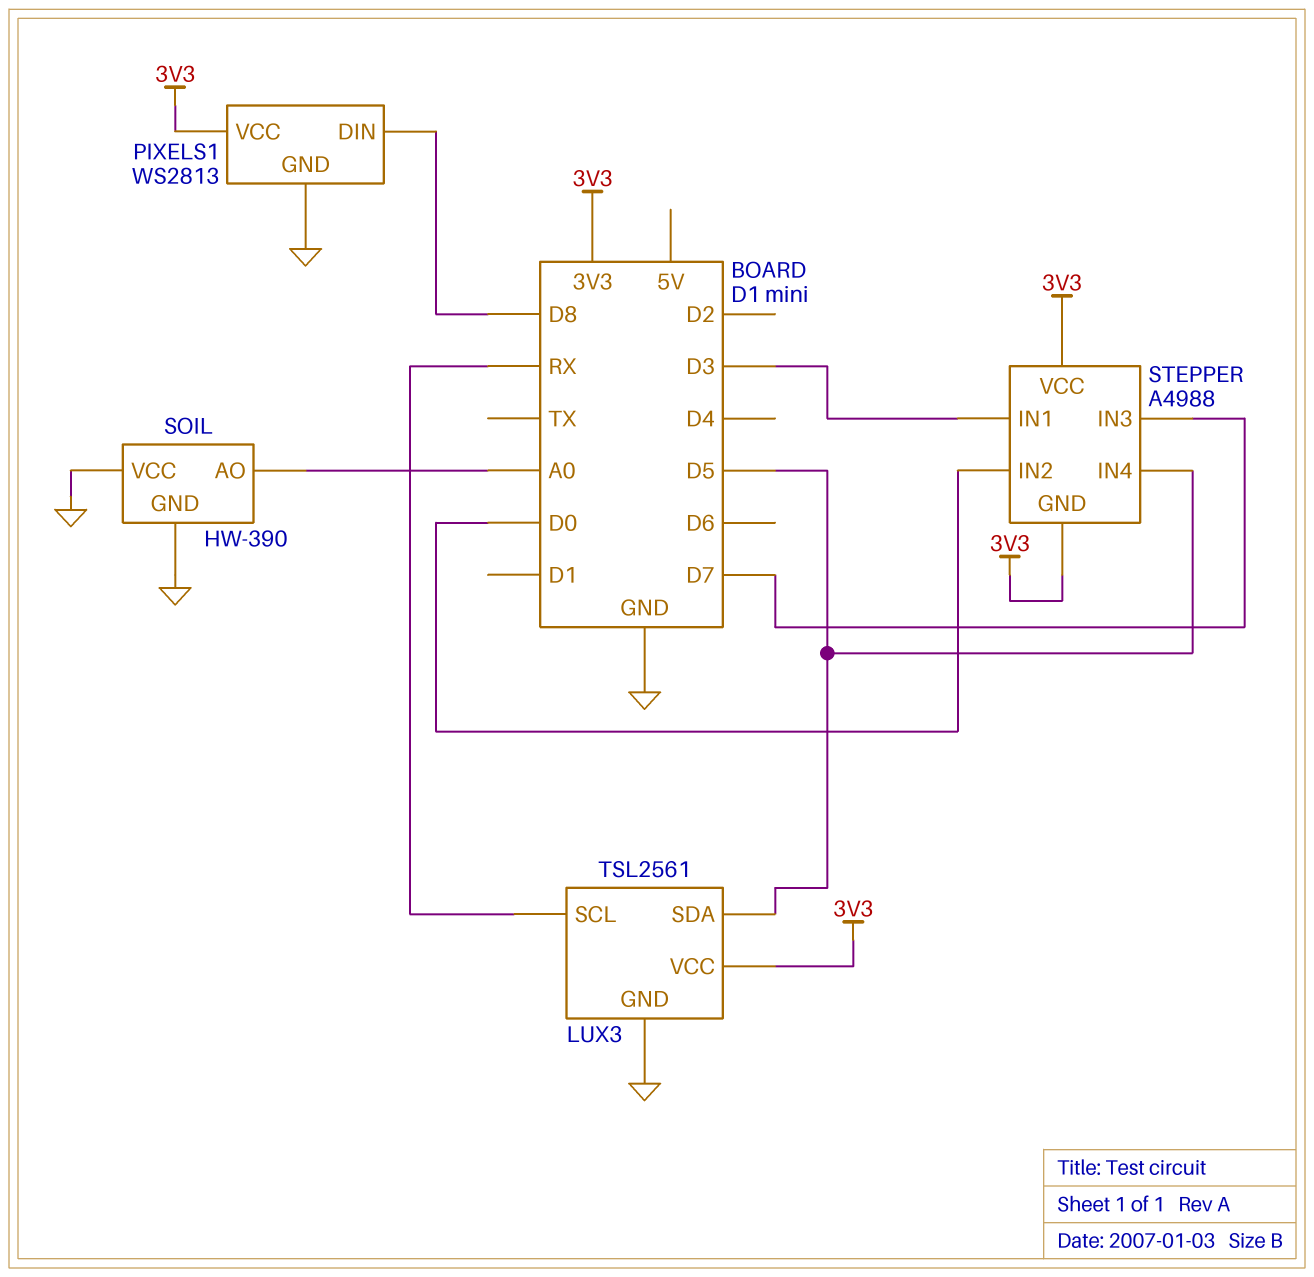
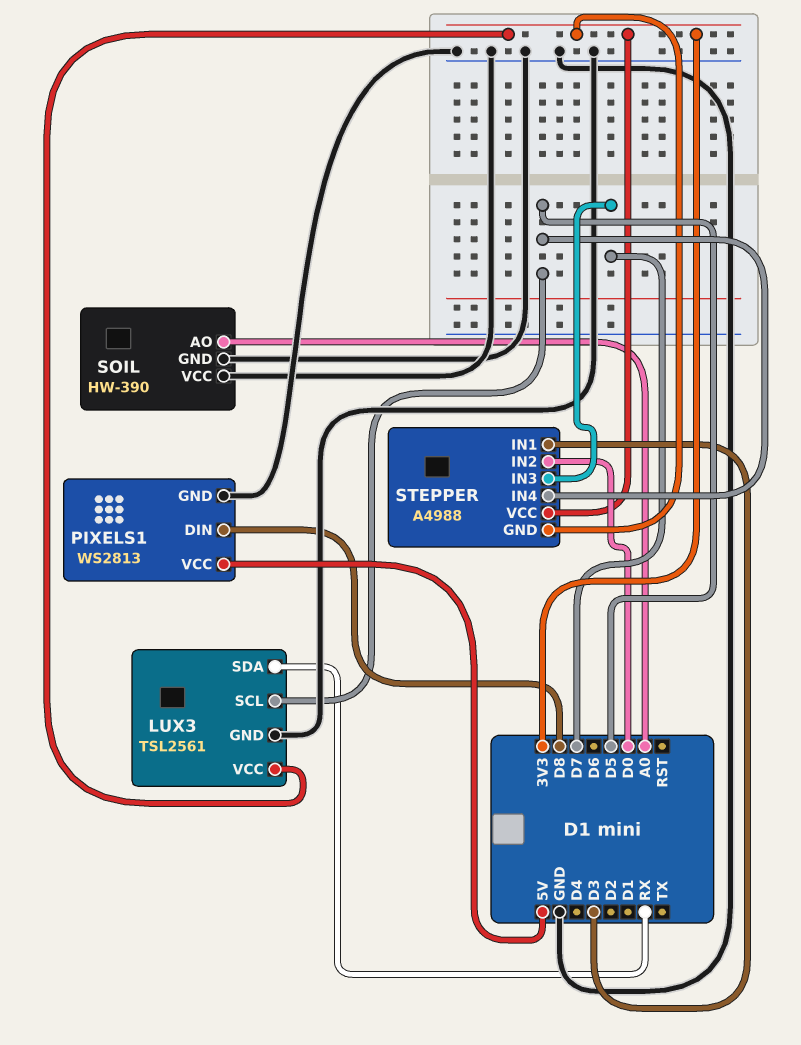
LUX3 pin SCL: RX -> D5
LUX3 pin SDA: D5 -> RX
PIXELS1 pin VCC: 3V3 -> 5V

